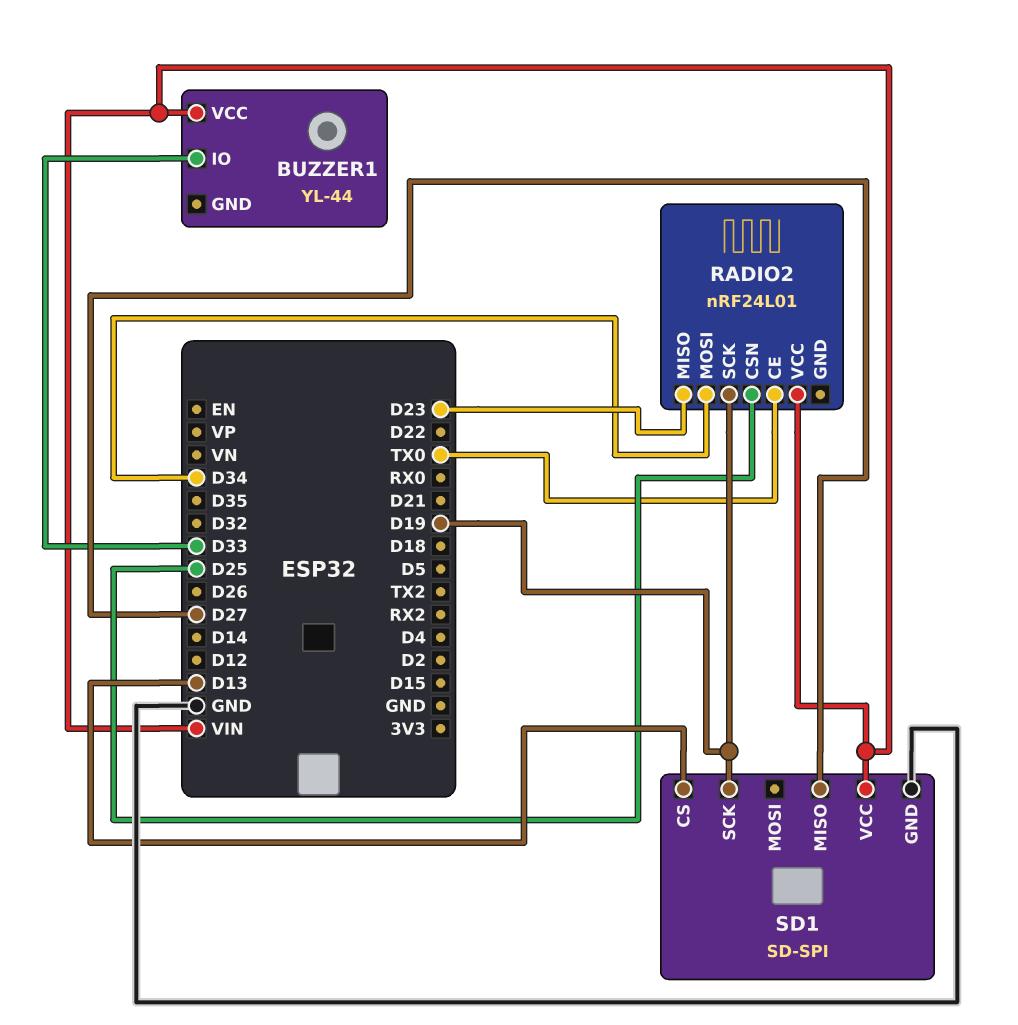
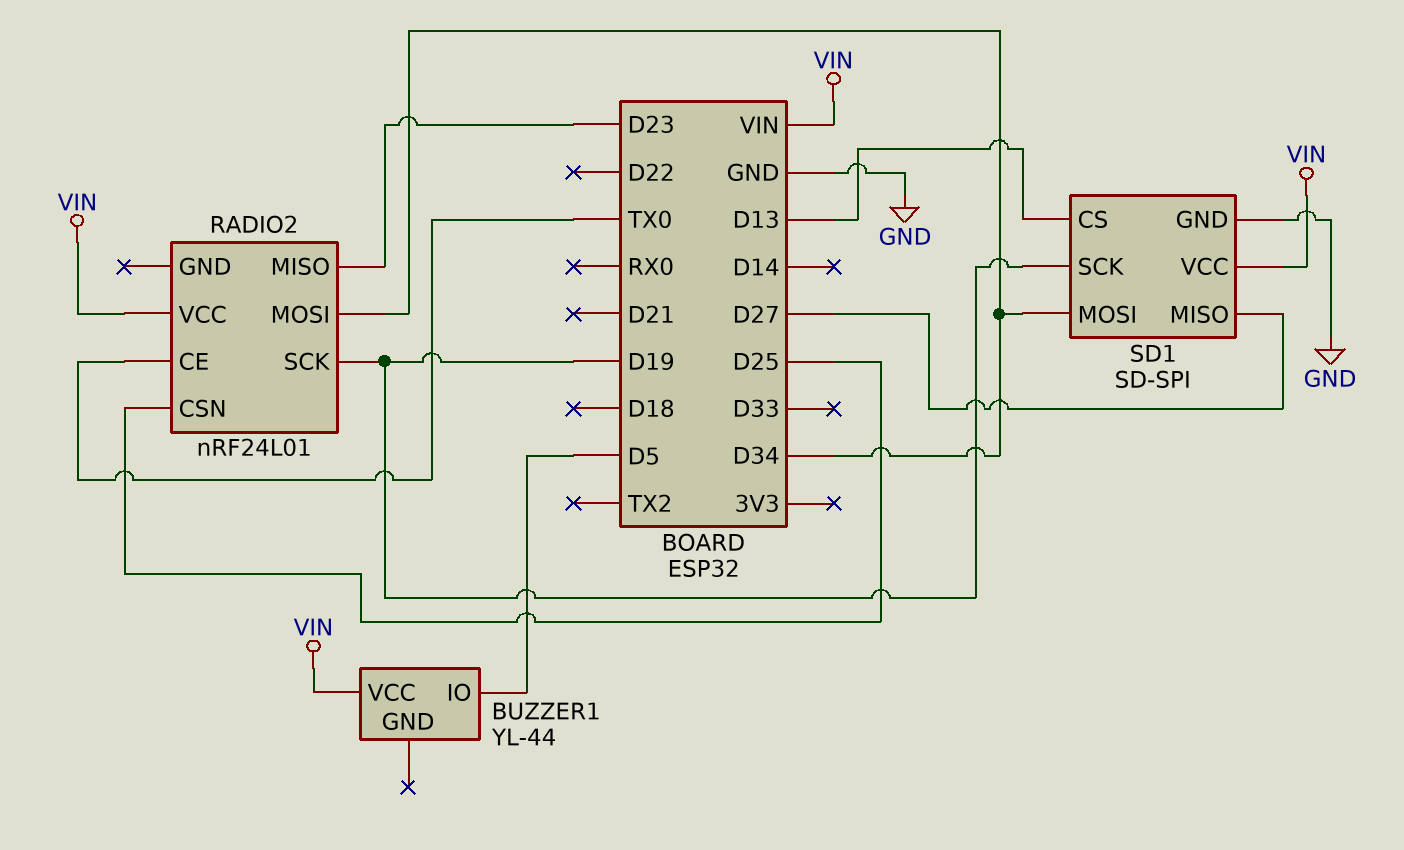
BUZZER1 pin IO: D33 -> D5
SD1 pin MOSI: none -> D34

